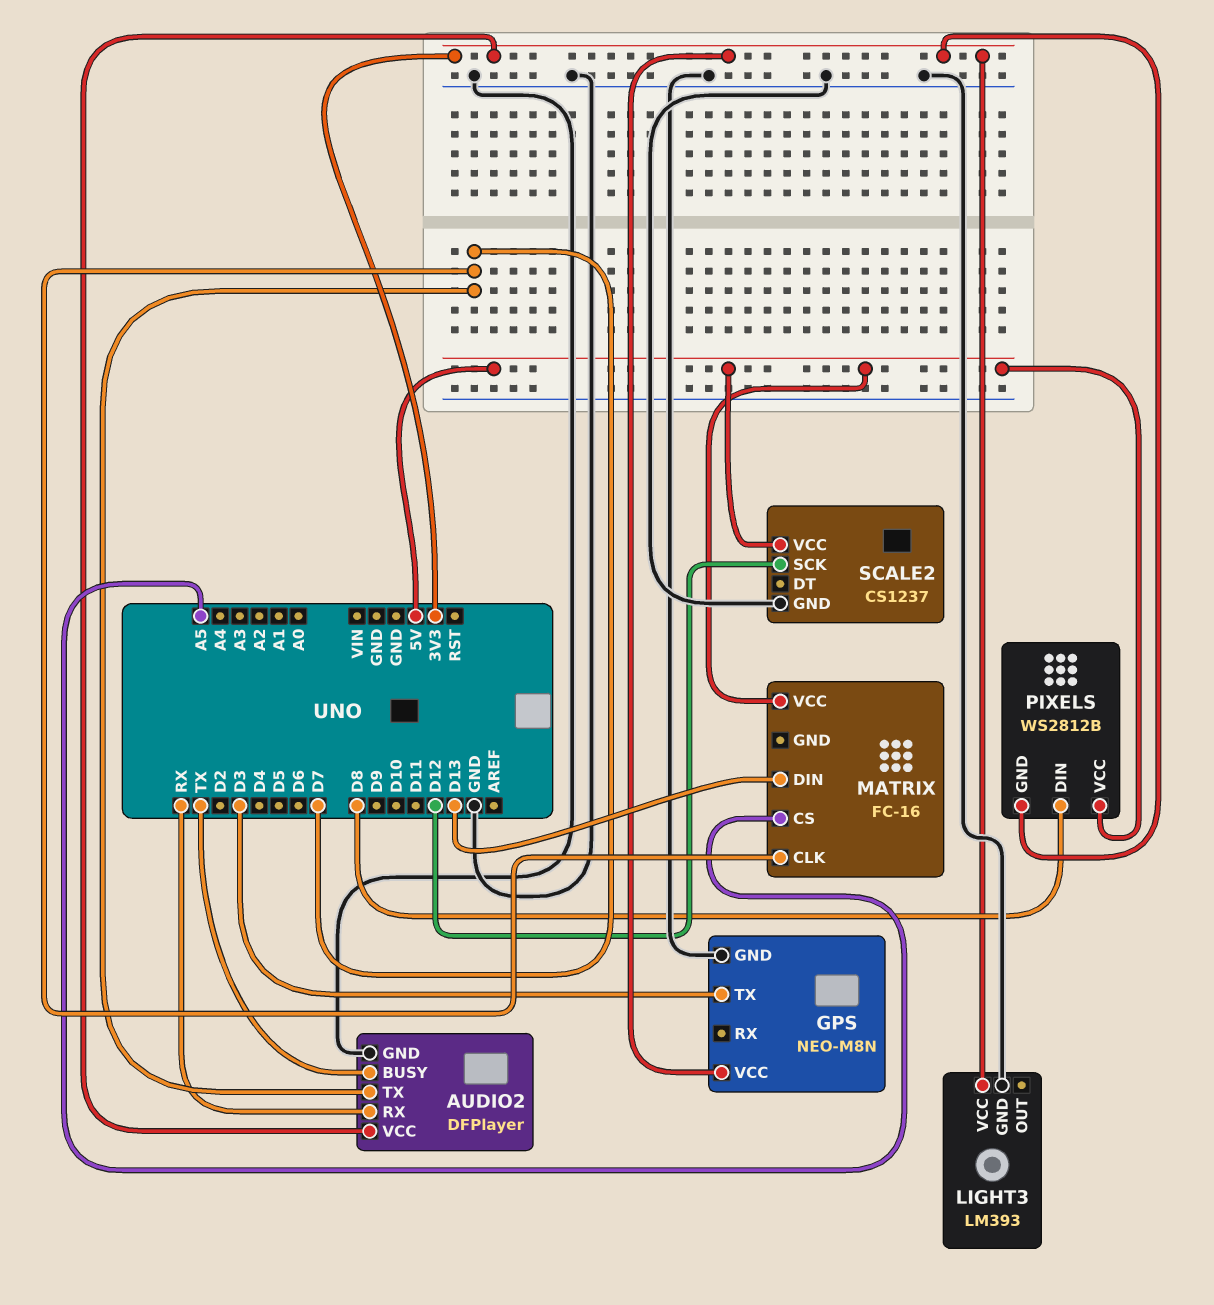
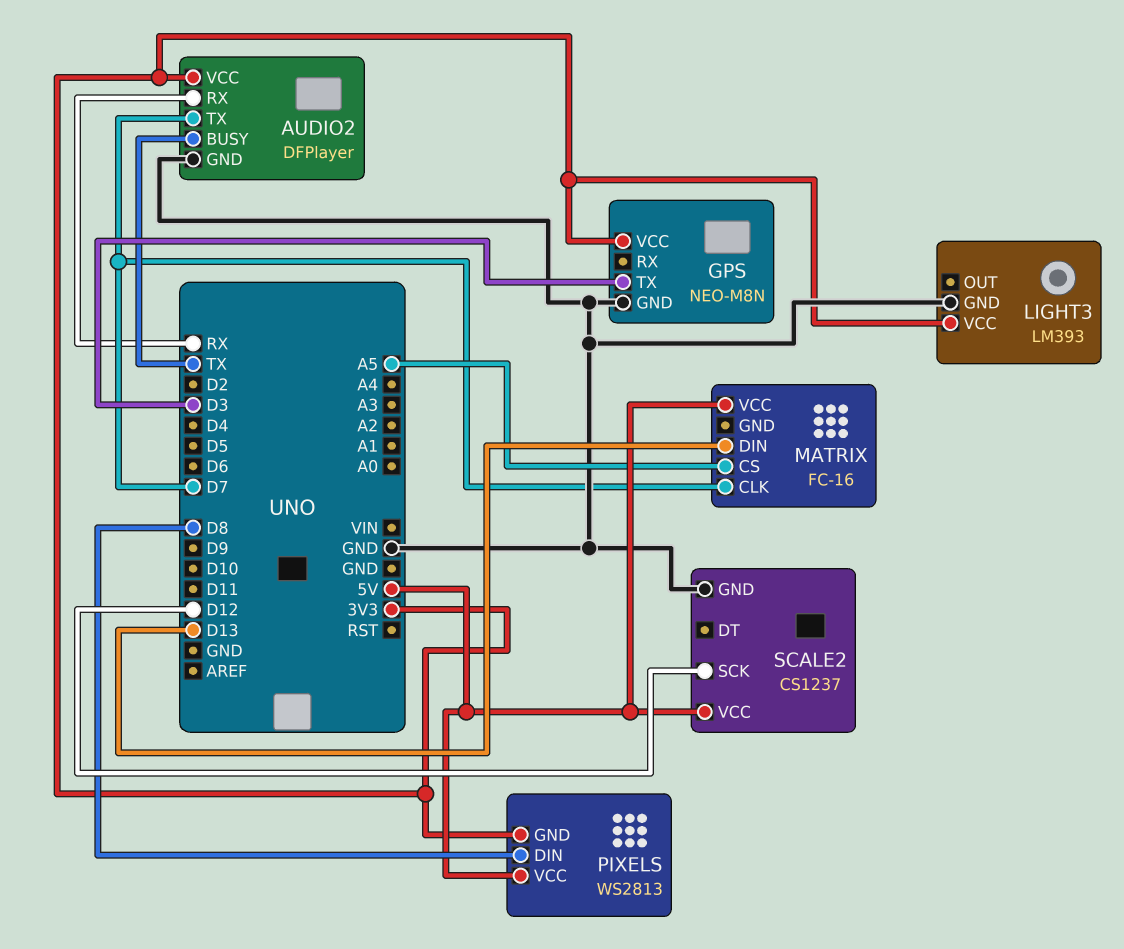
PIXELS: WS2812B -> WS2813

